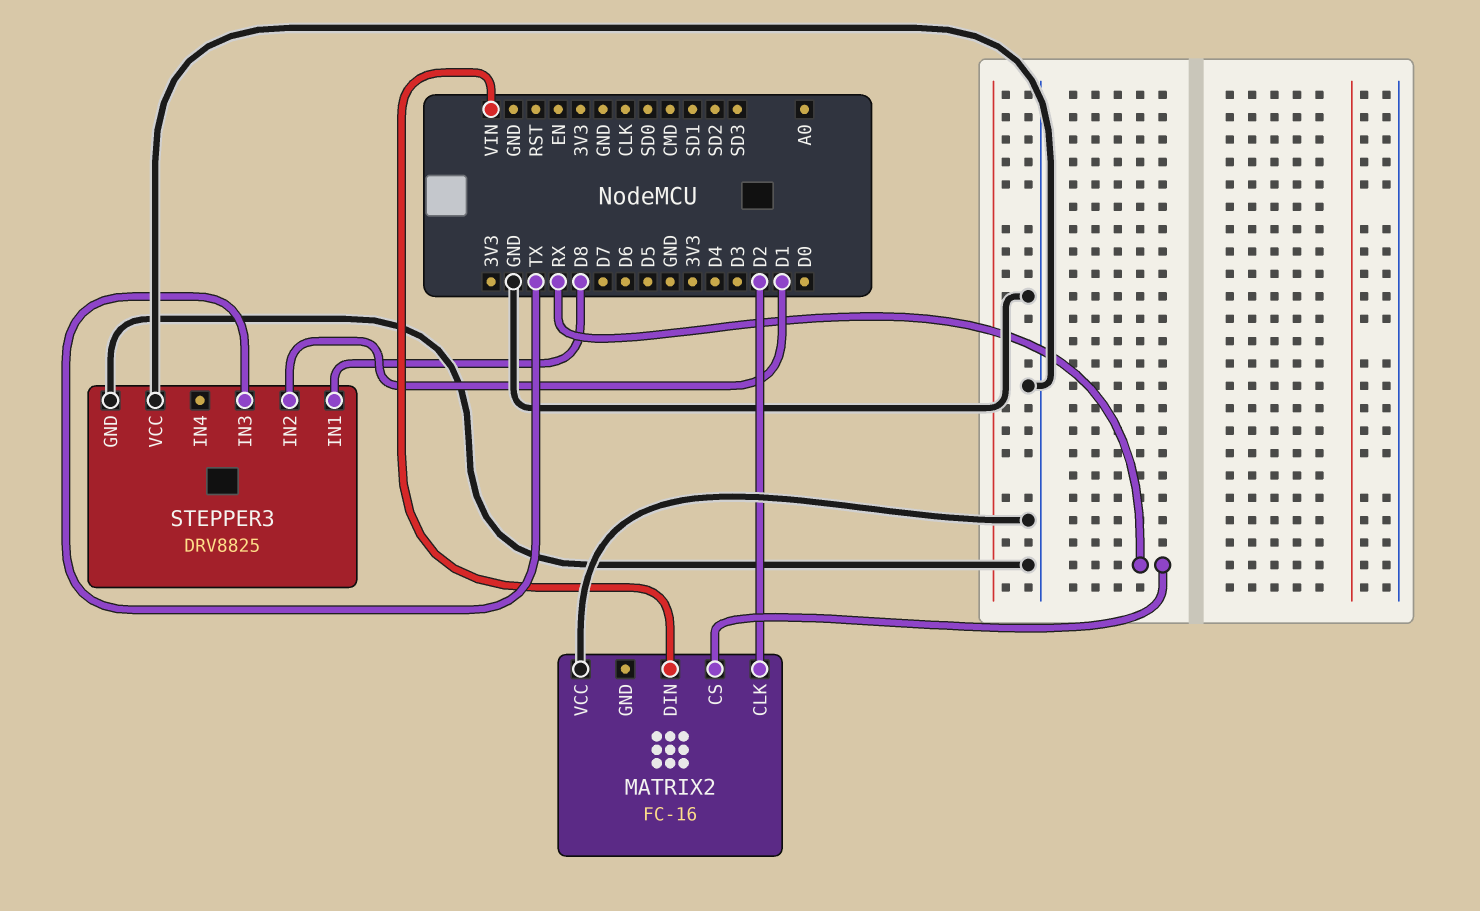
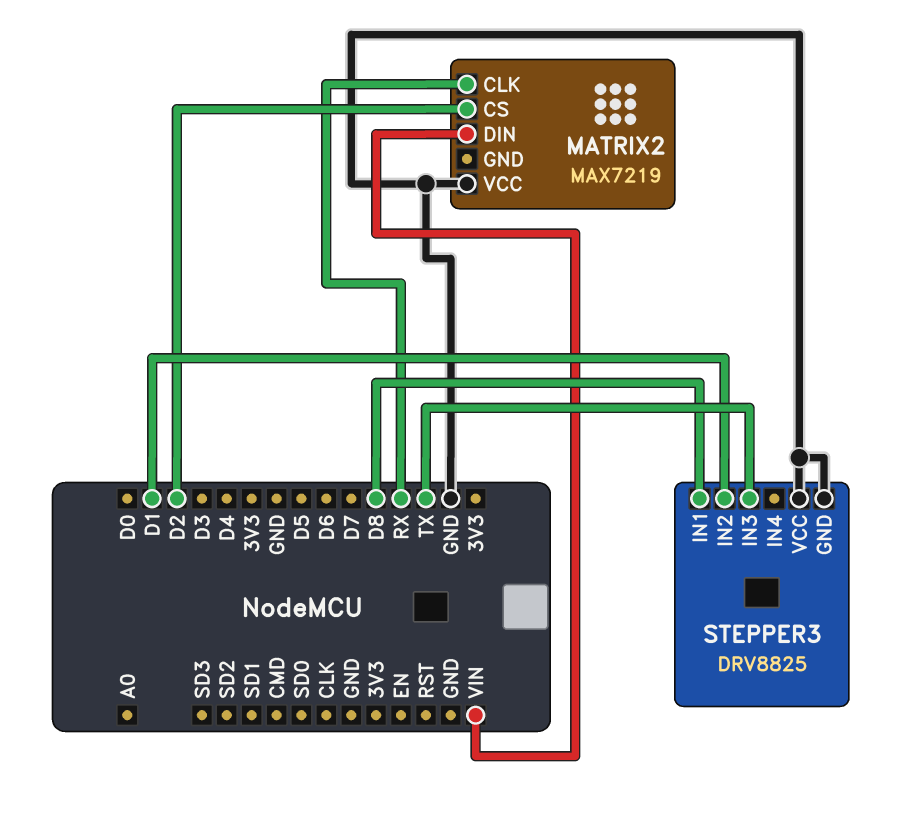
MATRIX2: FC-16 -> MAX7219
MATRIX2 pin CLK: D2 -> RX
MATRIX2 pin CS: RX -> D2

